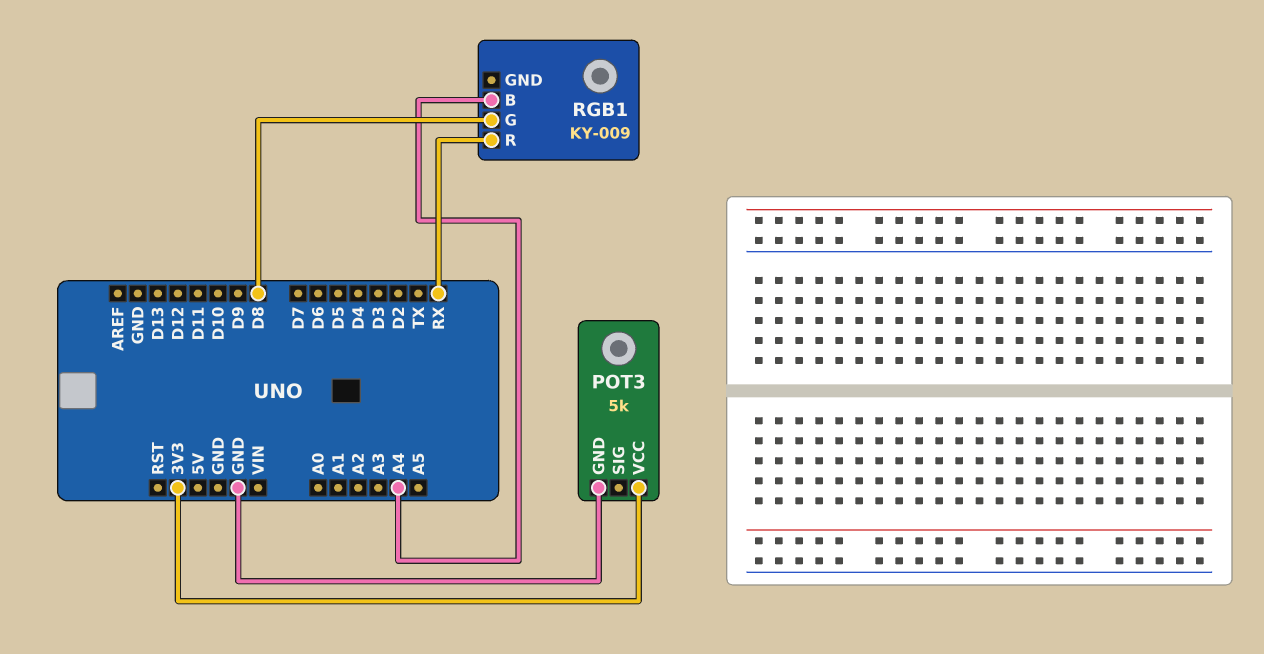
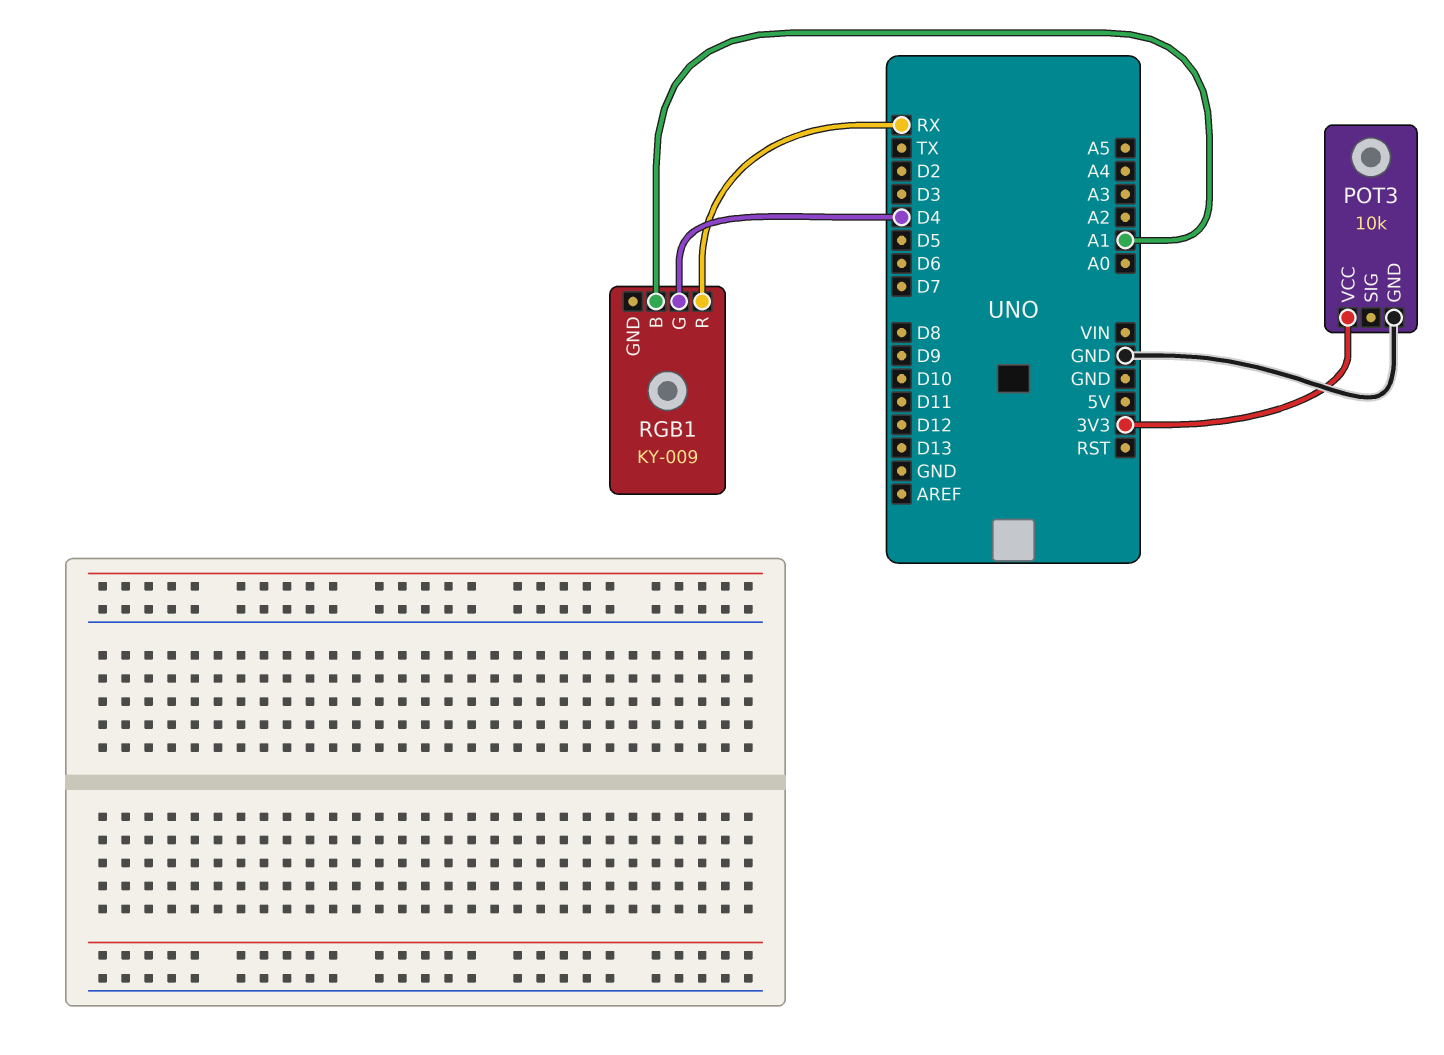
POT3: 5k -> 10k
RGB1 pin B: A4 -> A1
RGB1 pin G: D8 -> D4

